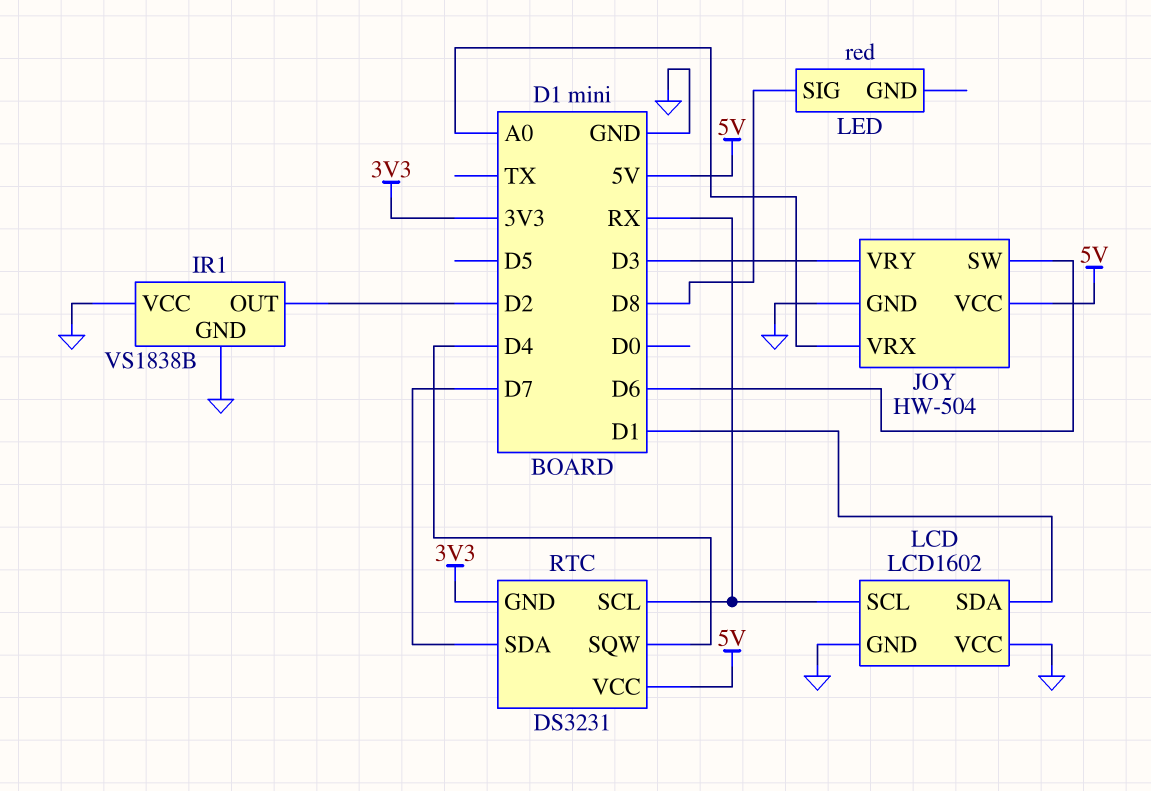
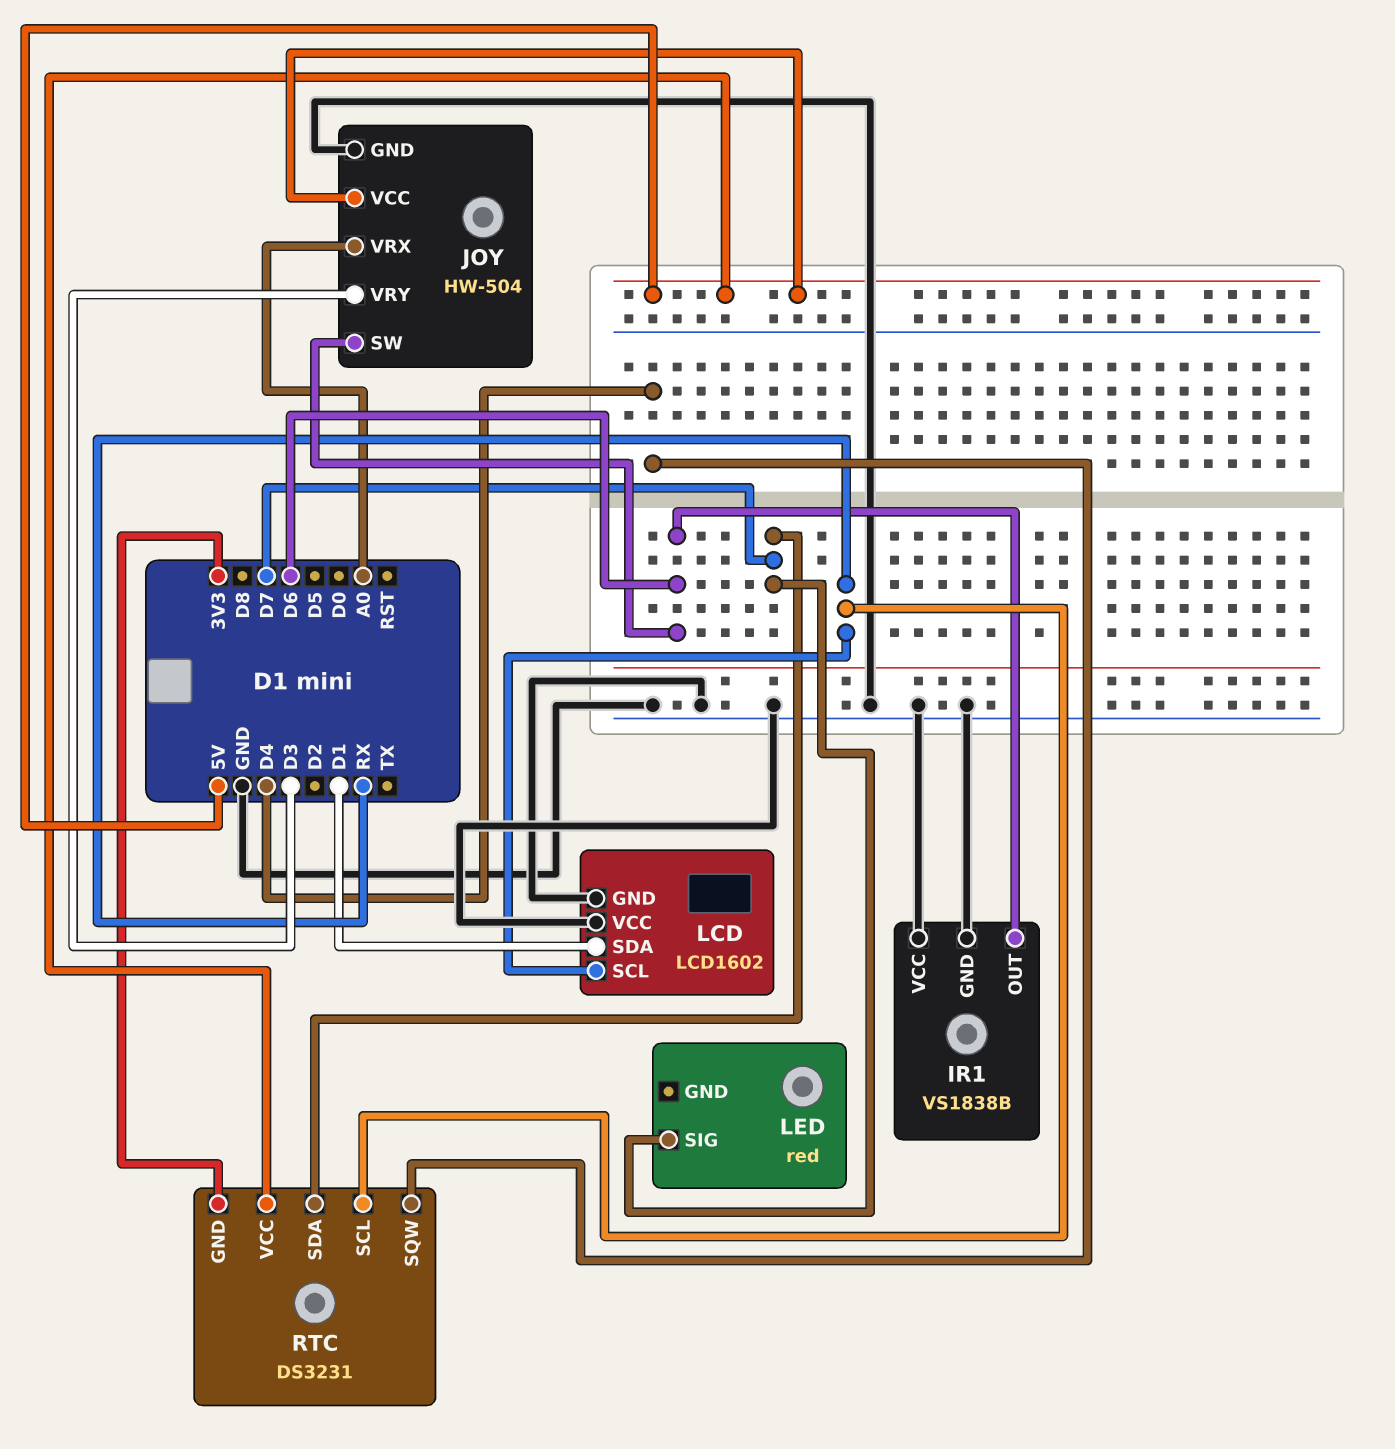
IR1 pin OUT: D2 -> D6
LED pin SIG: D8 -> D7

